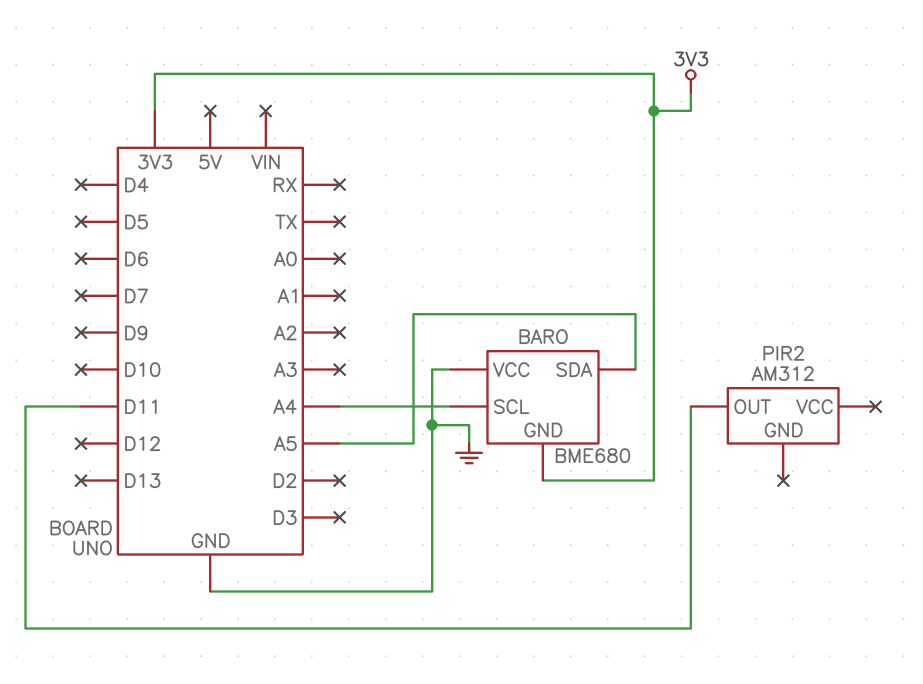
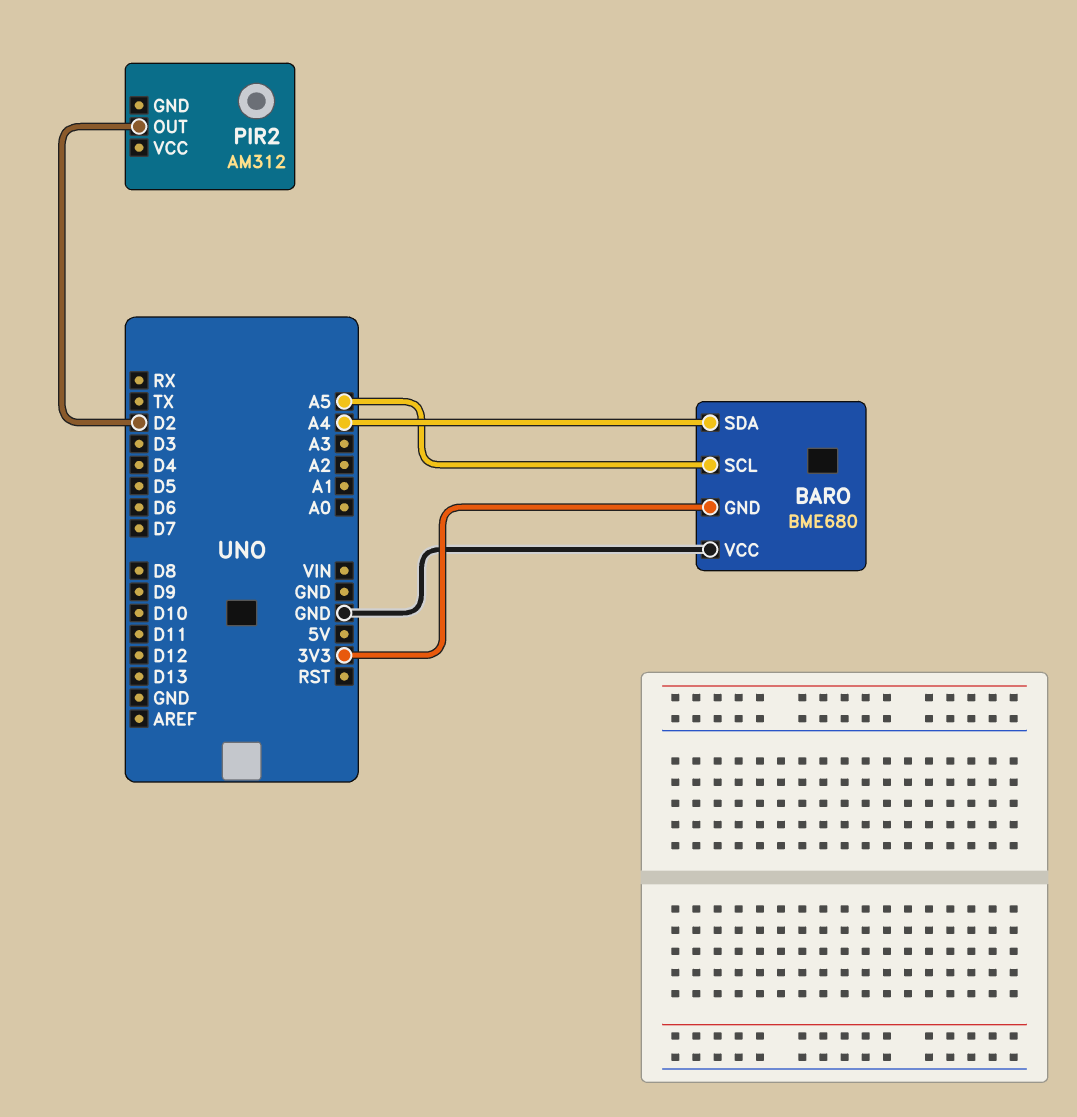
BARO pin SCL: A4 -> A5
BARO pin SDA: A5 -> A4
PIR2 pin OUT: D11 -> D2

